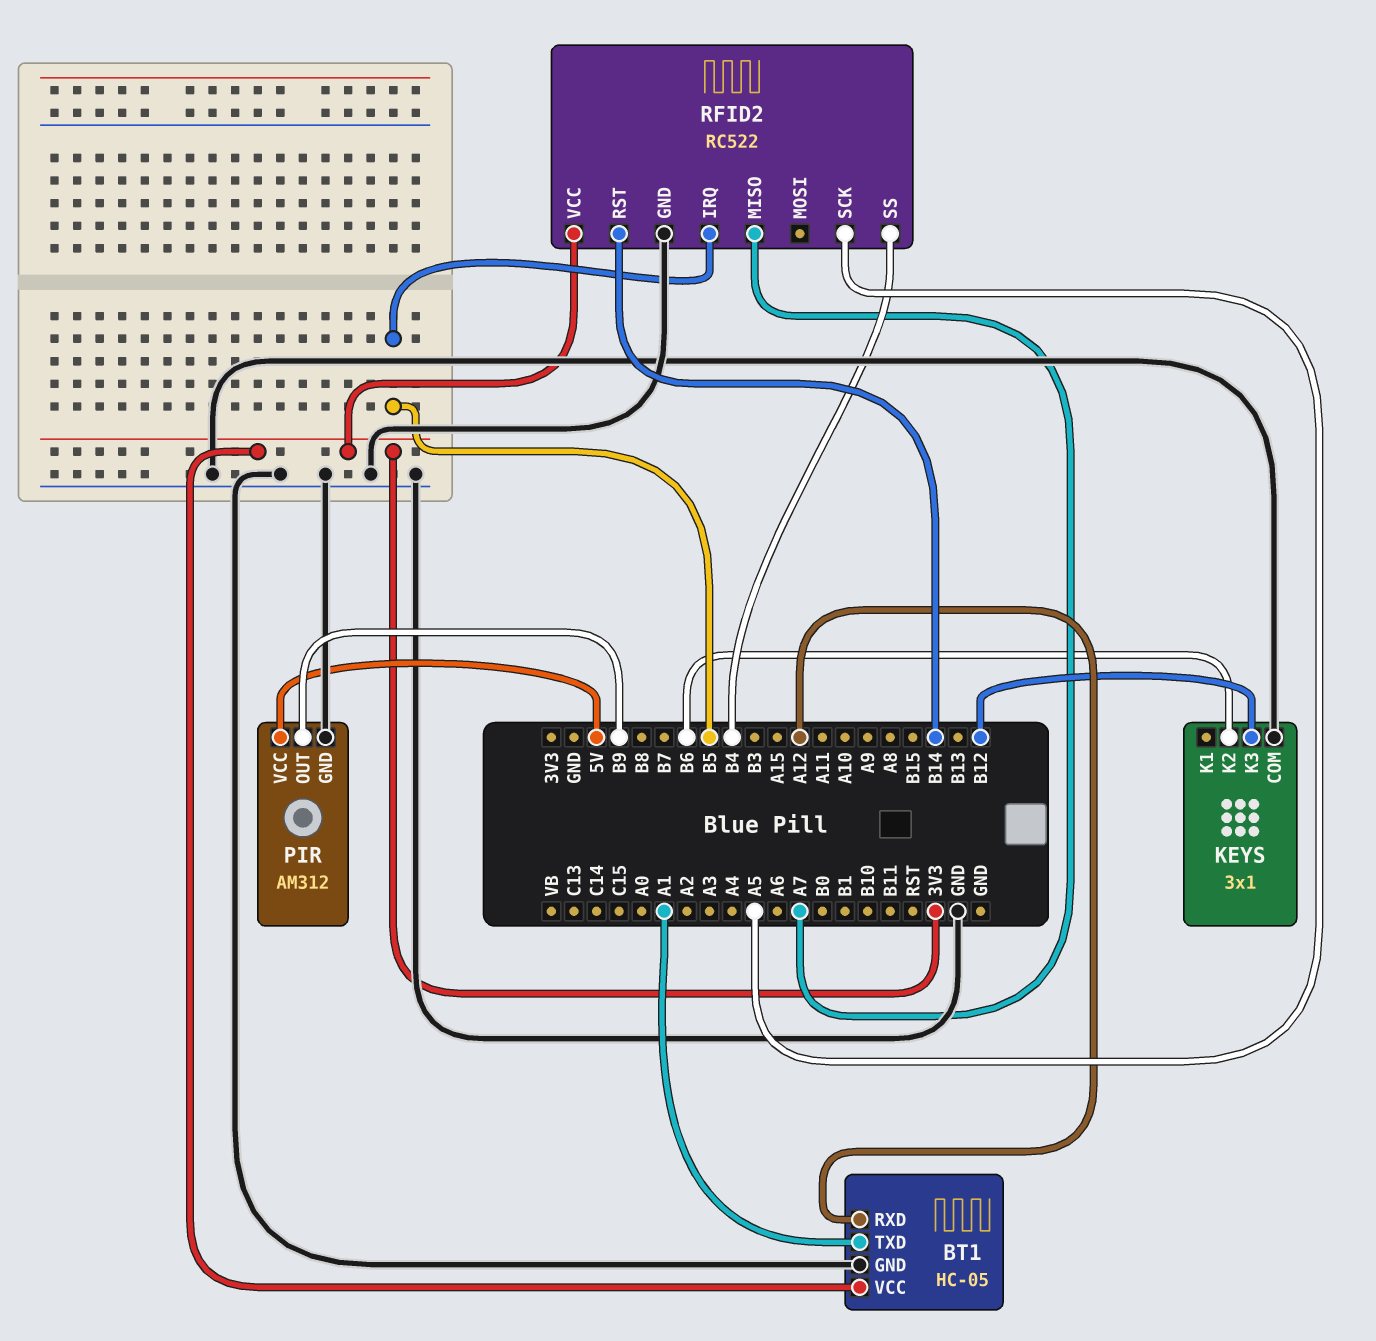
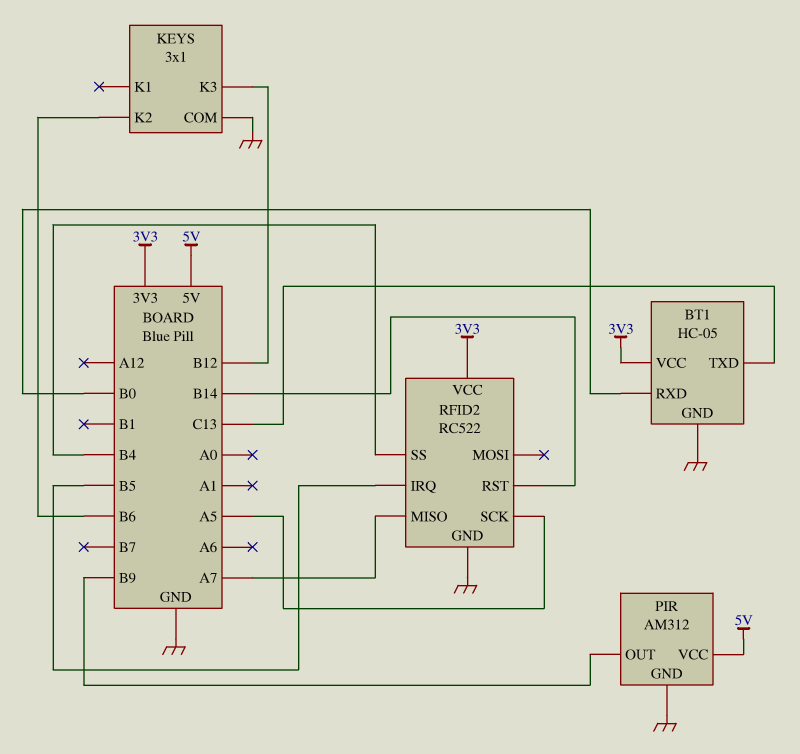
BT1 pin RXD: A12 -> B0
BT1 pin TXD: A1 -> C13

